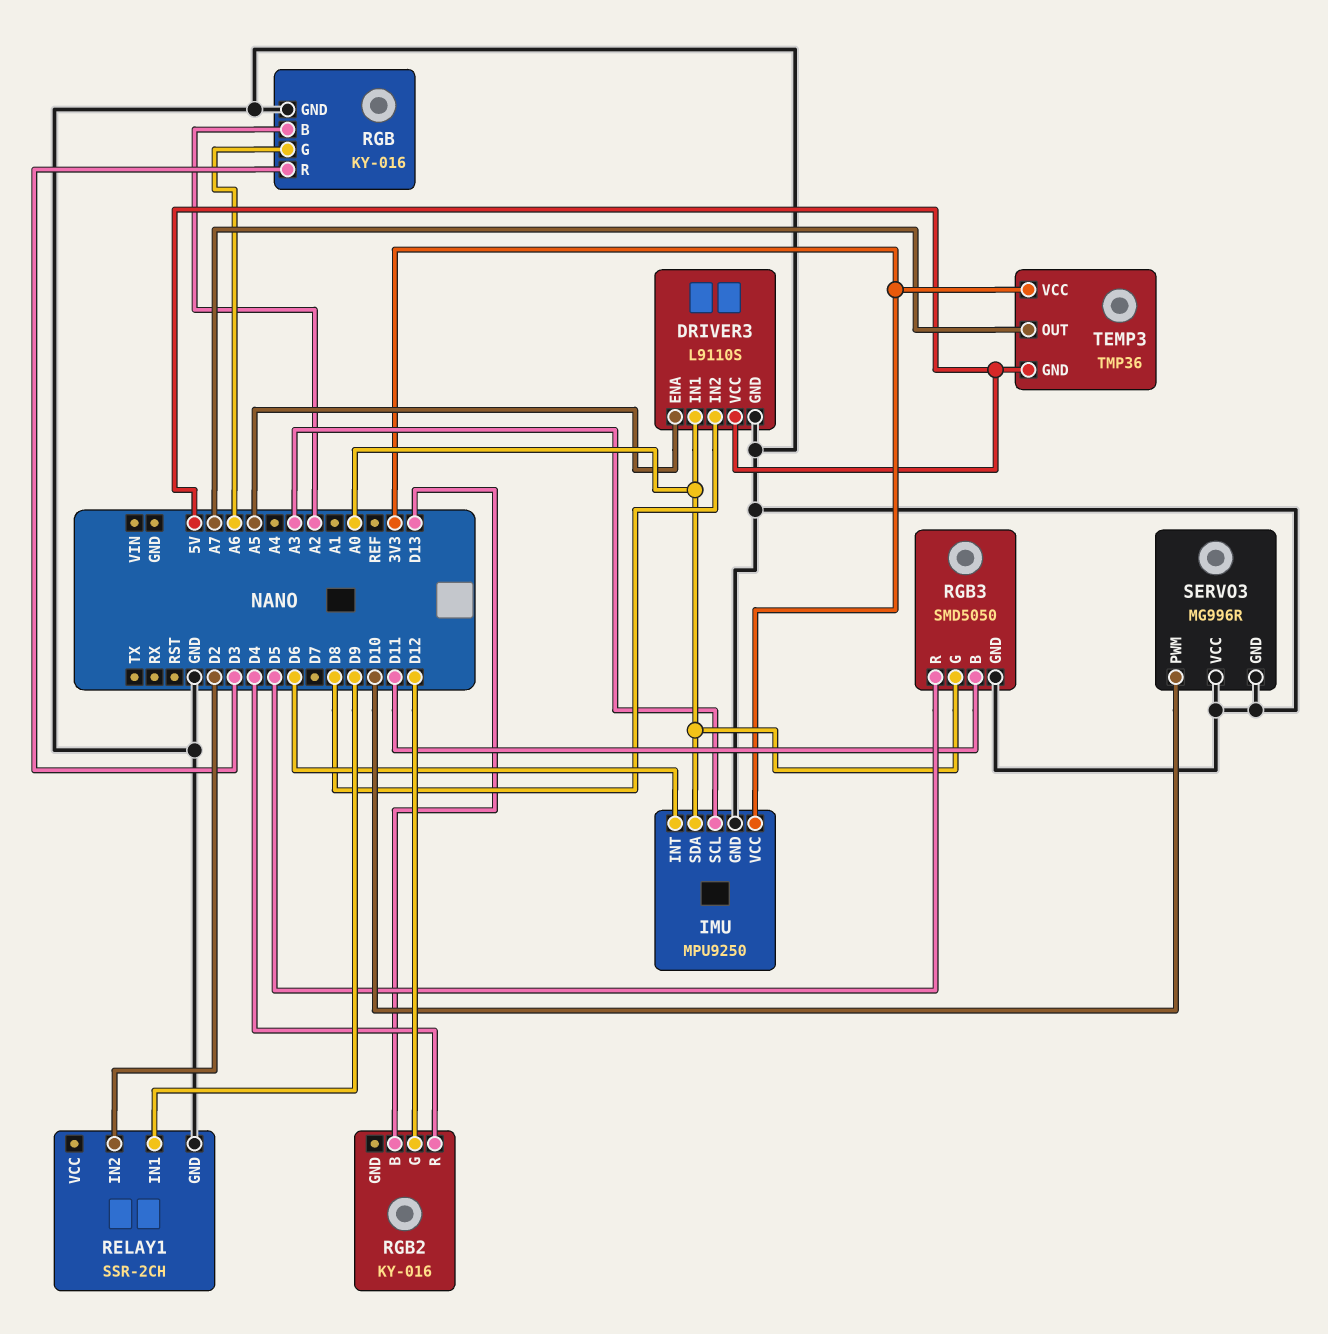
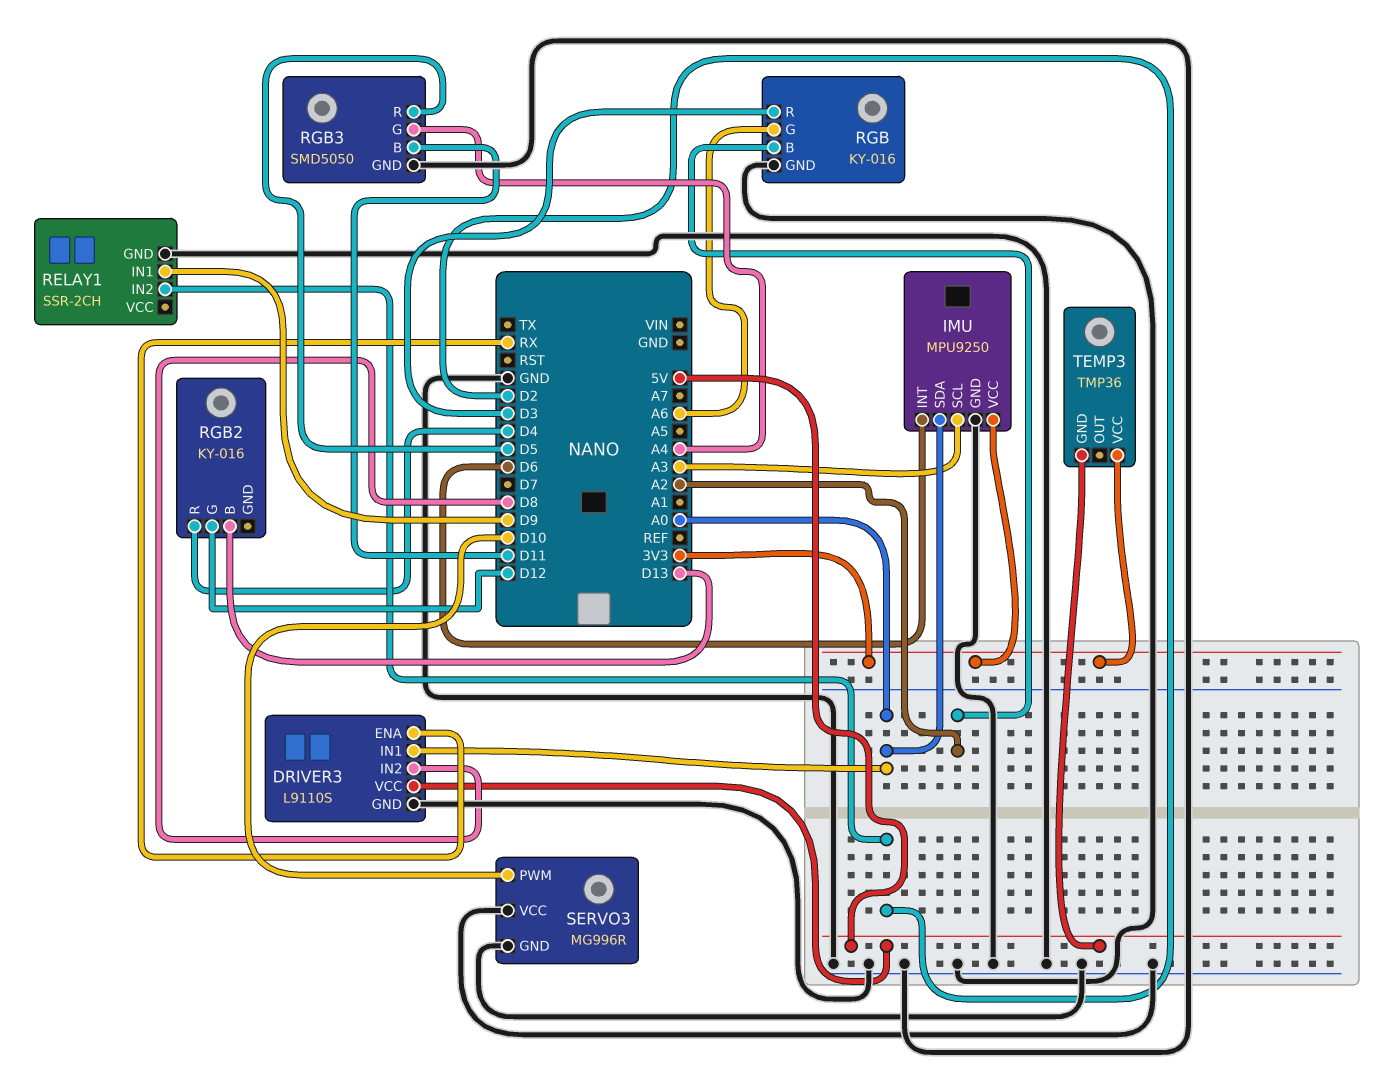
DRIVER3 pin ENA: A5 -> RX
RGB3 pin G: A0 -> A4
TEMP3 pin OUT: A7 -> none

